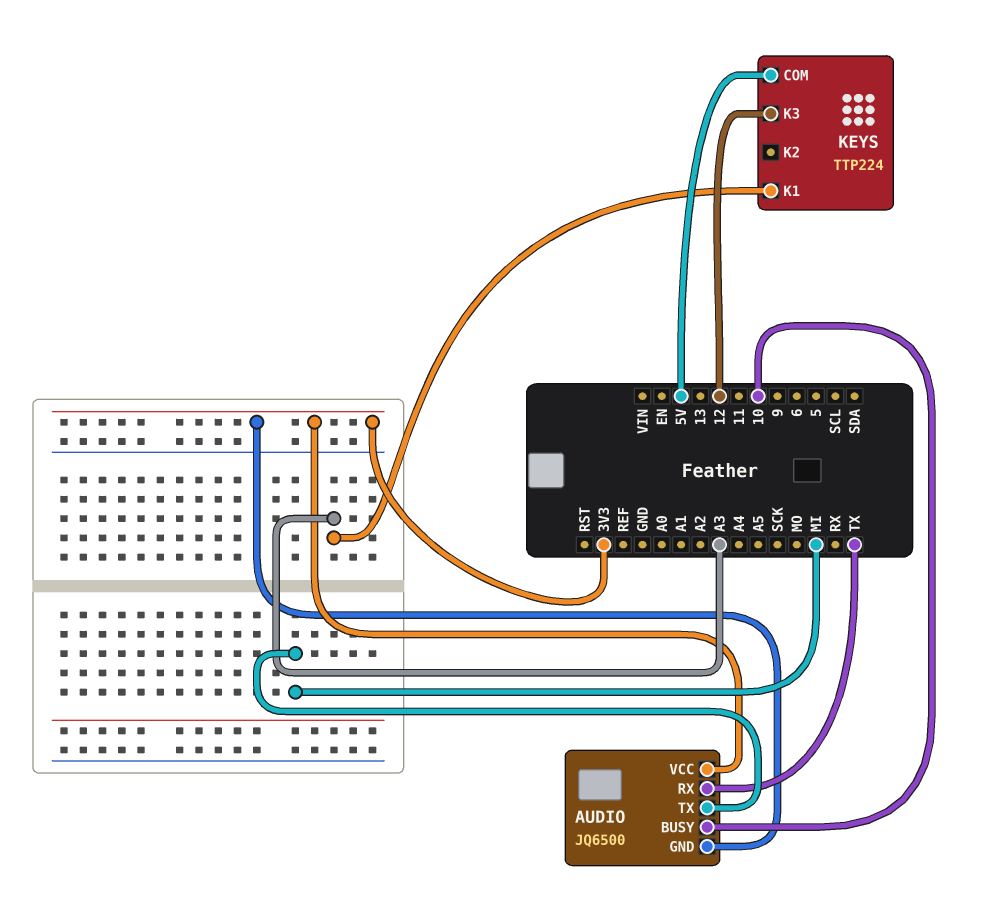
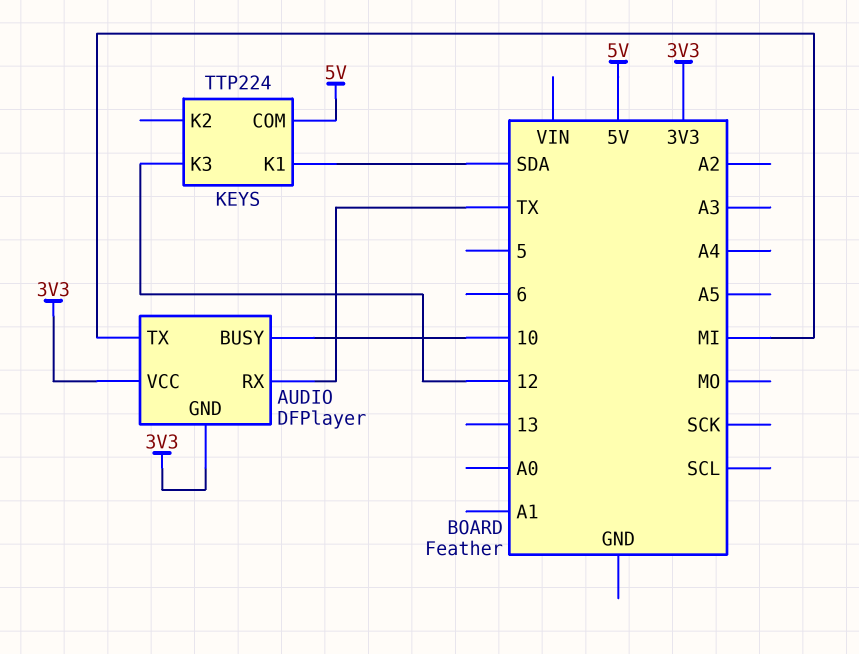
AUDIO: JQ6500 -> DFPlayer
KEYS pin K1: A3 -> SDA

